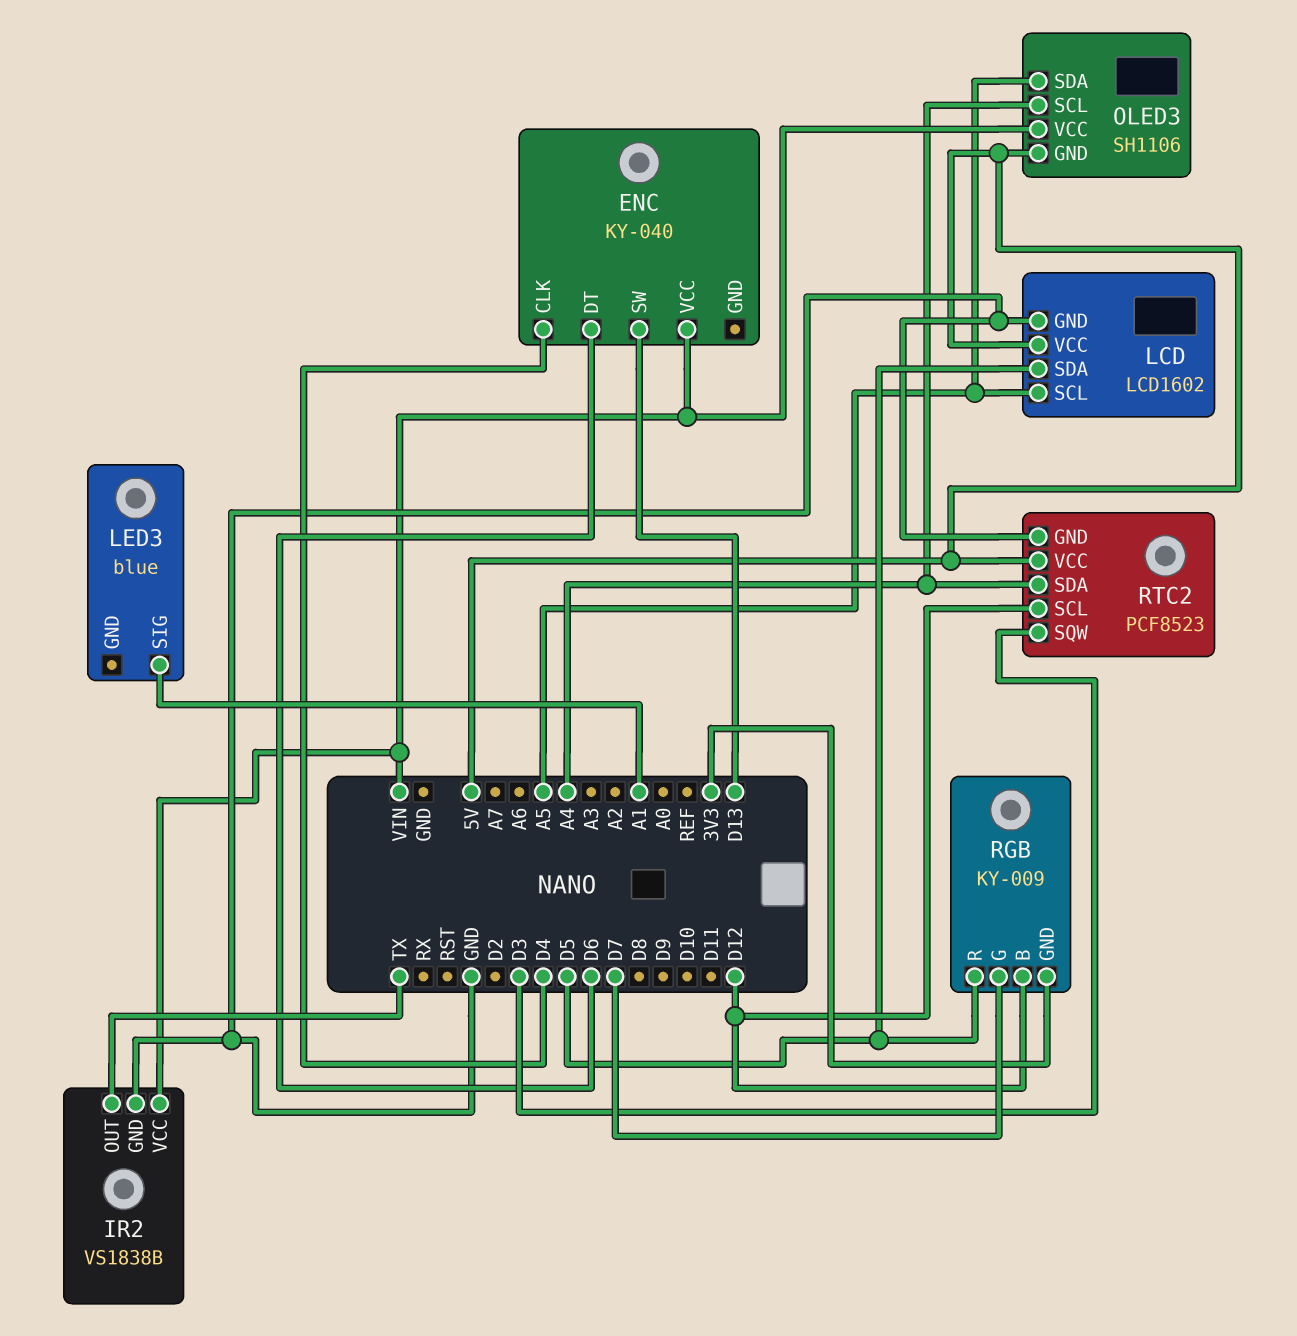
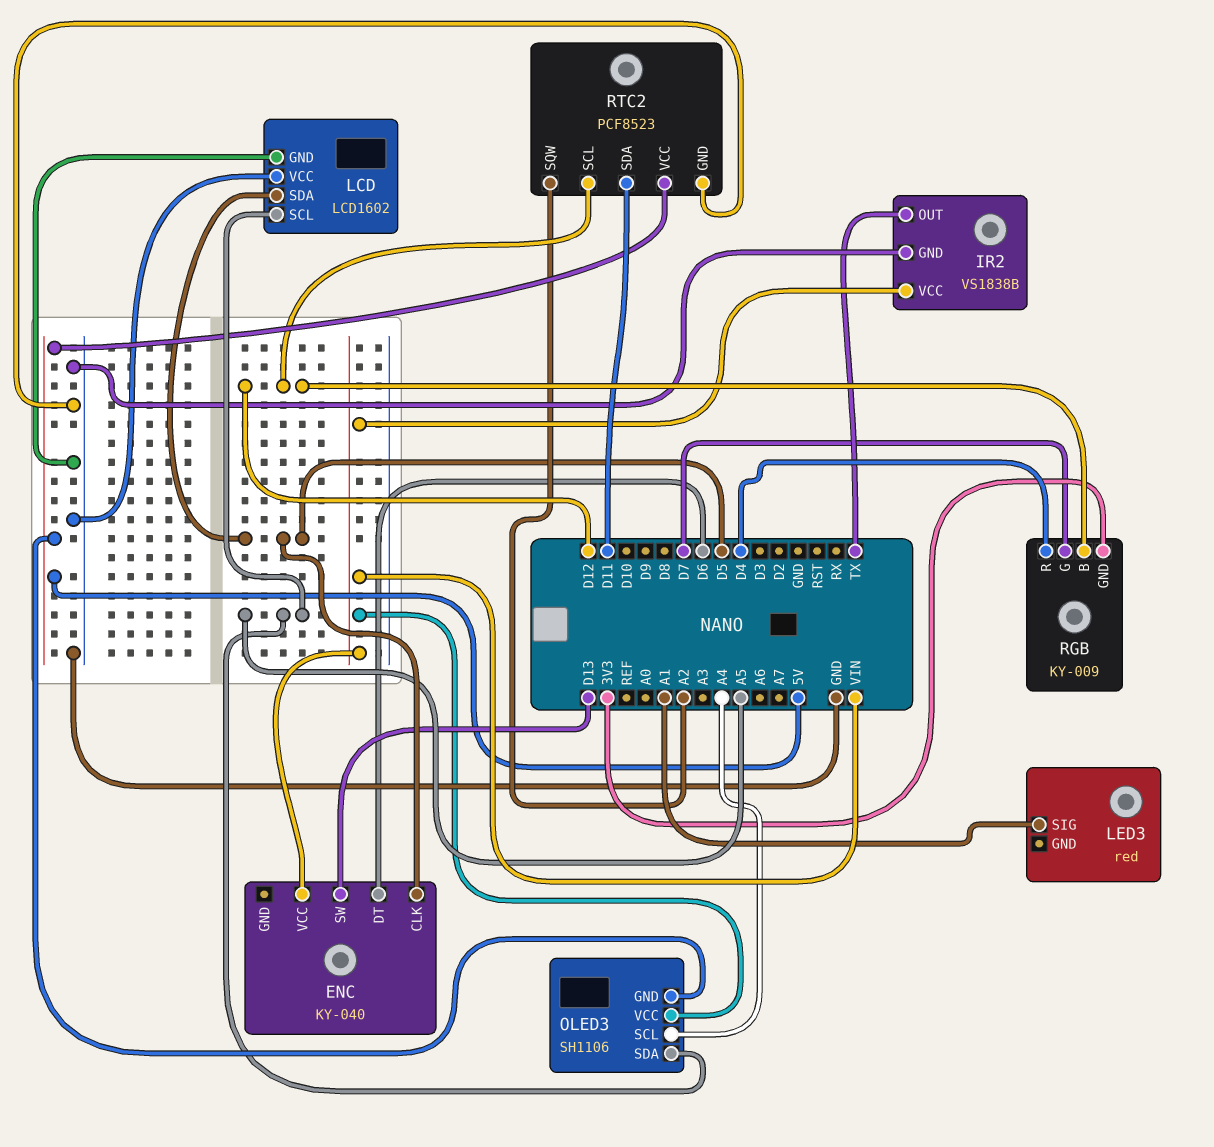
ENC pin CLK: D4 -> D5
LCD pin VCC: 5V -> GND
LED3: blue -> red
RGB pin R: D5 -> D4
RTC2 pin SDA: A4 -> D11
RTC2 pin SQW: D3 -> A2

